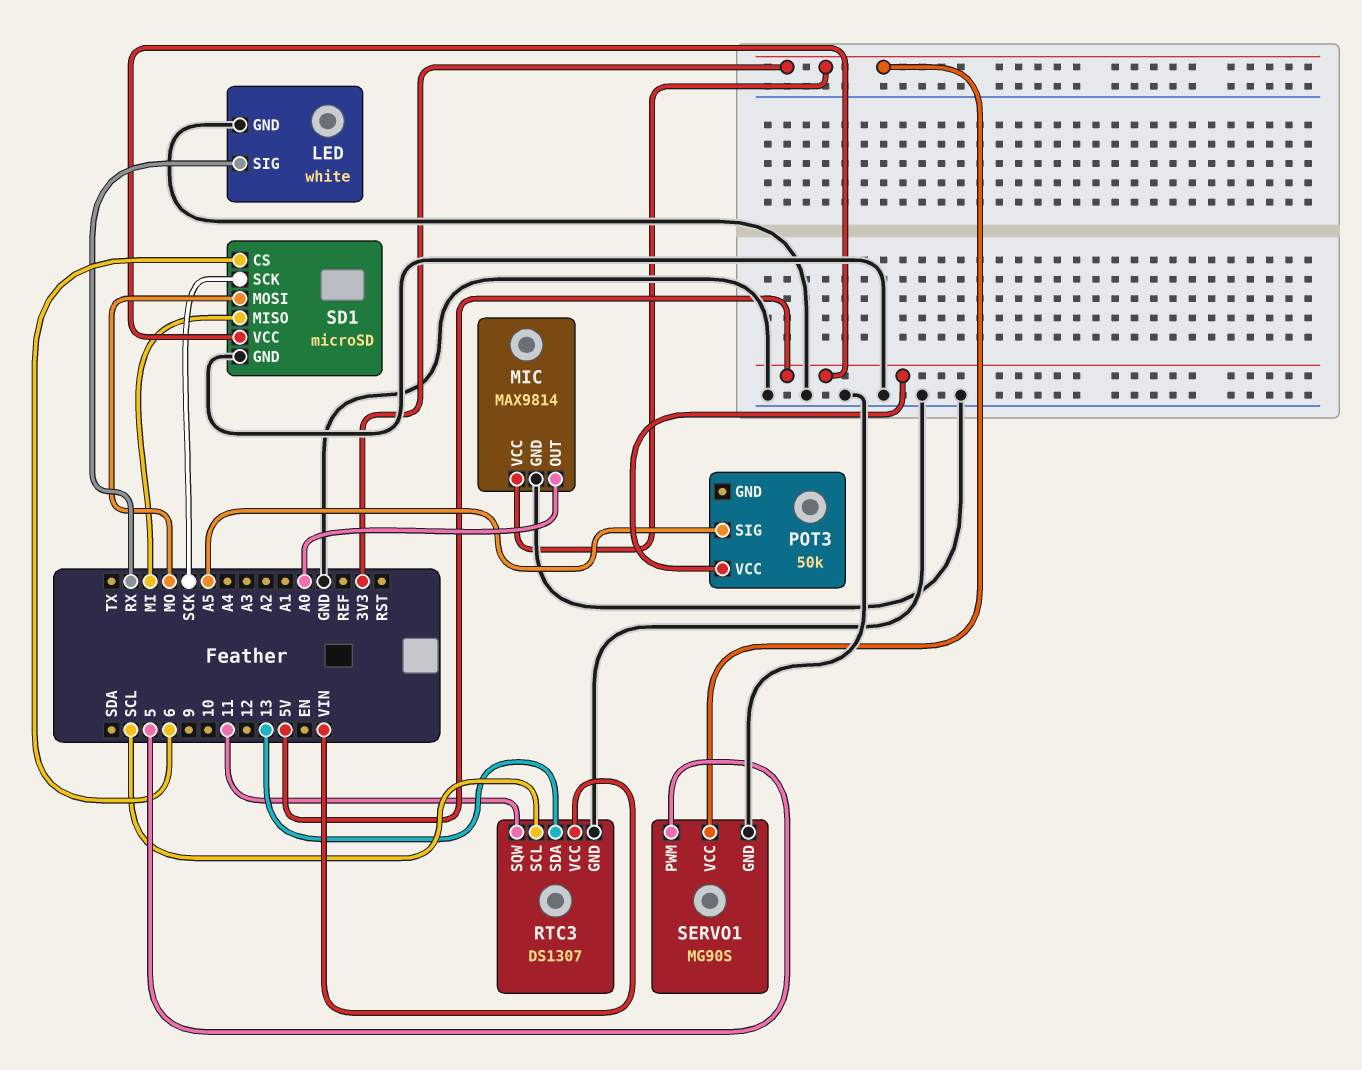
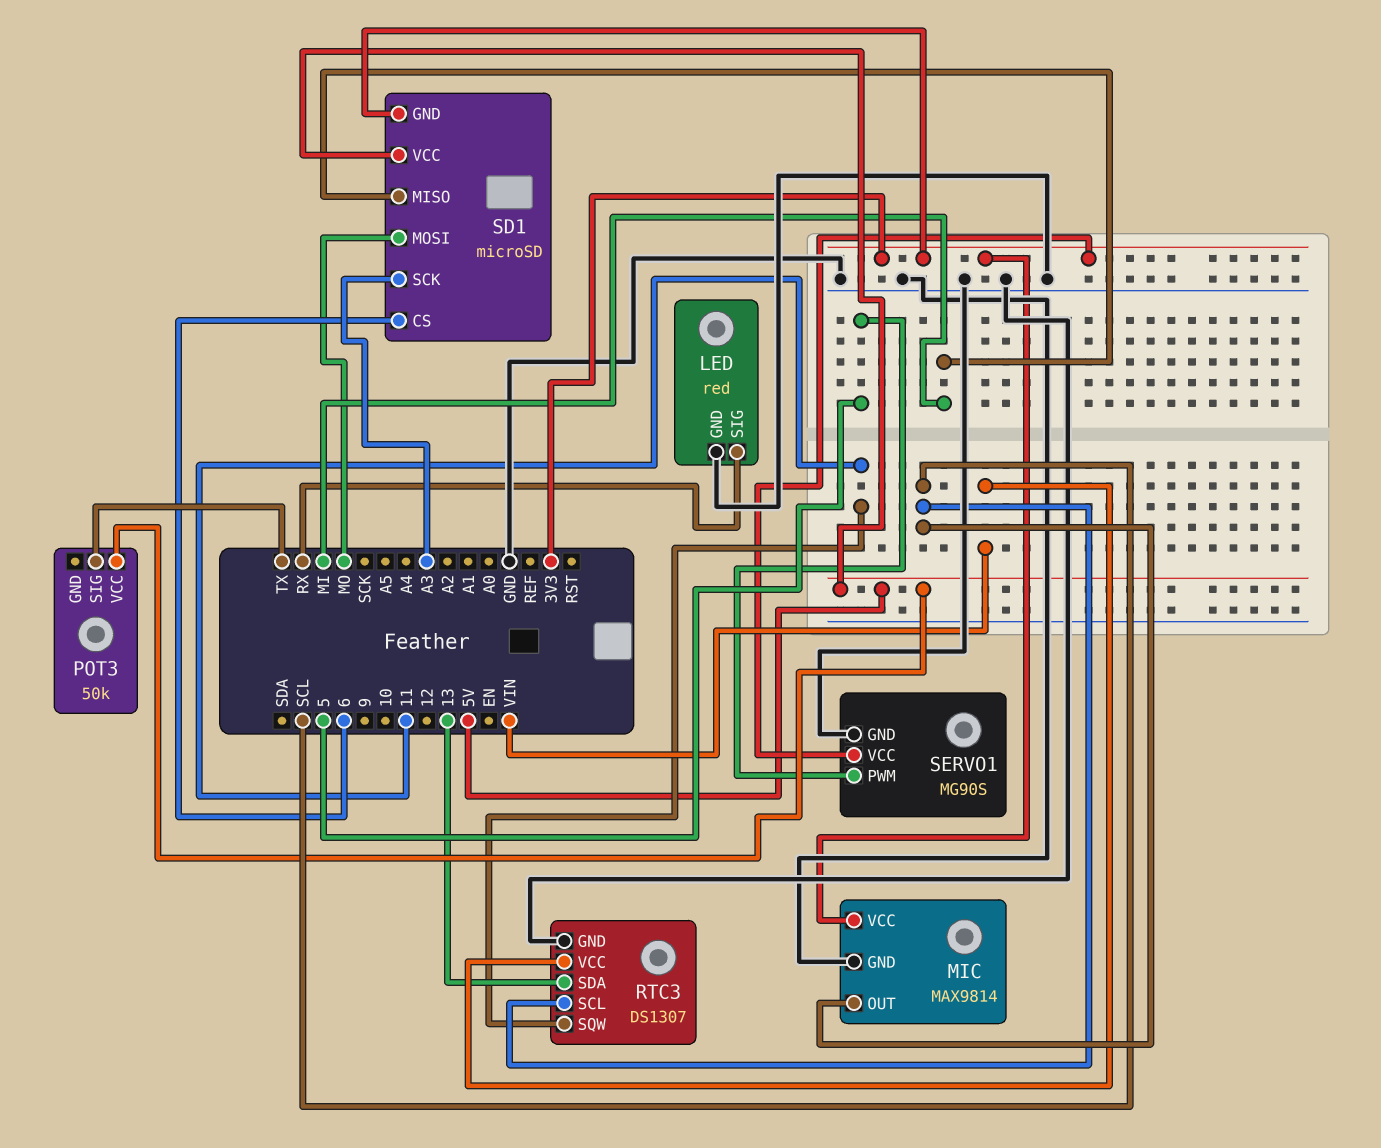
LED: white -> red
MIC pin OUT: A0 -> SCL
POT3 pin SIG: A5 -> TX
SD1 pin GND: GND -> 3V3
SD1 pin SCK: SCK -> A3

